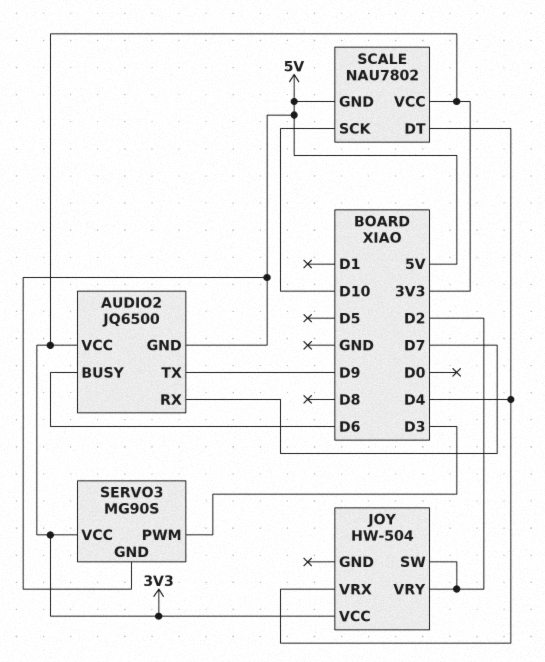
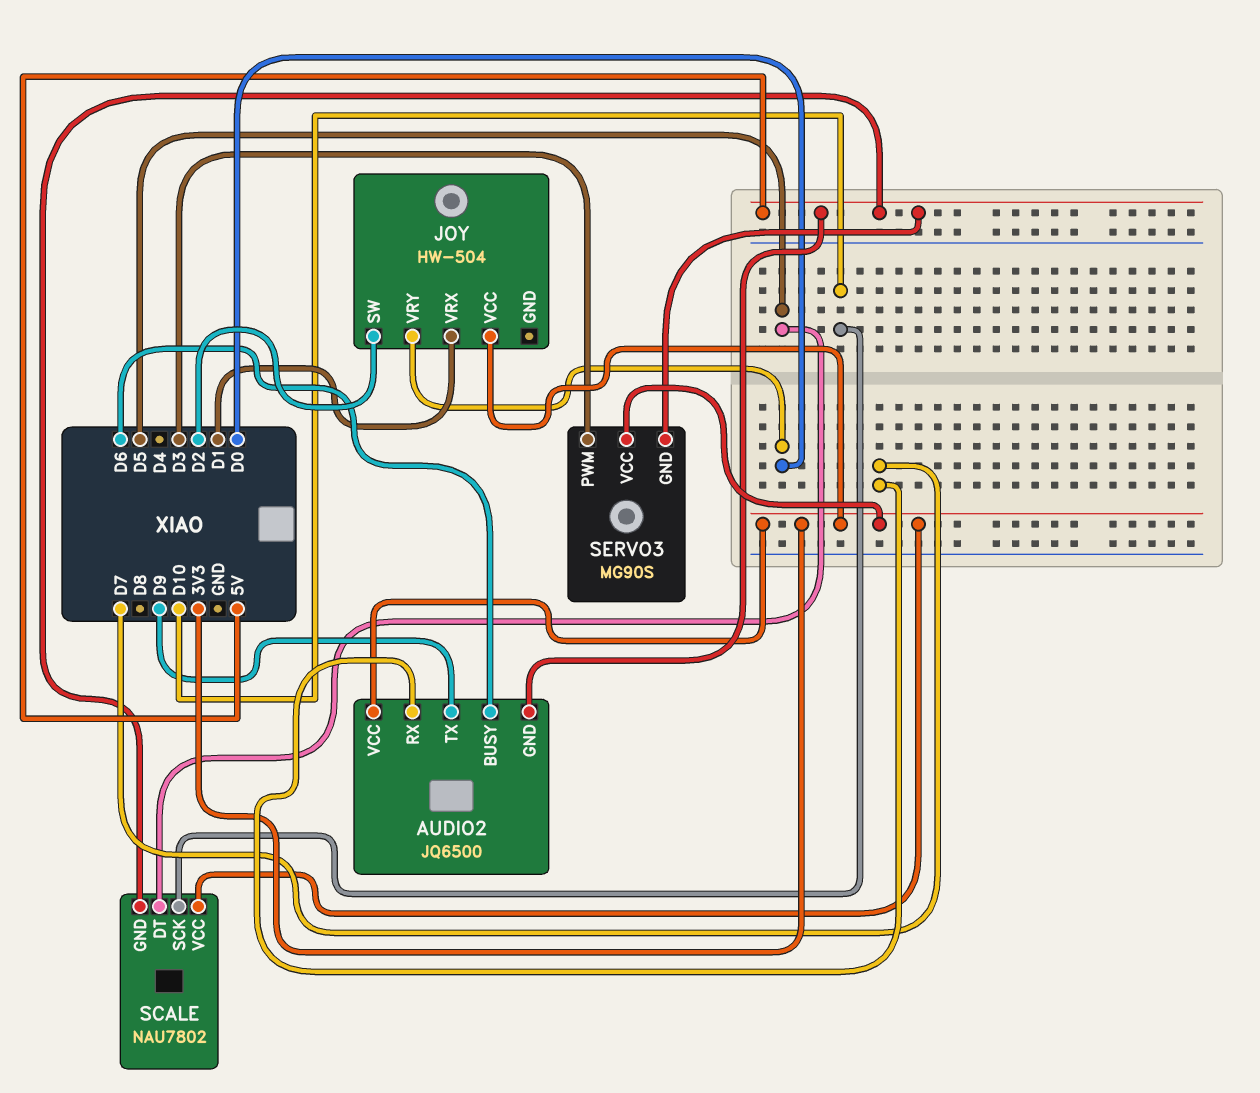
JOY pin VRX: D4 -> D1
JOY pin VRY: D2 -> D0
SCALE pin DT: D4 -> D5

